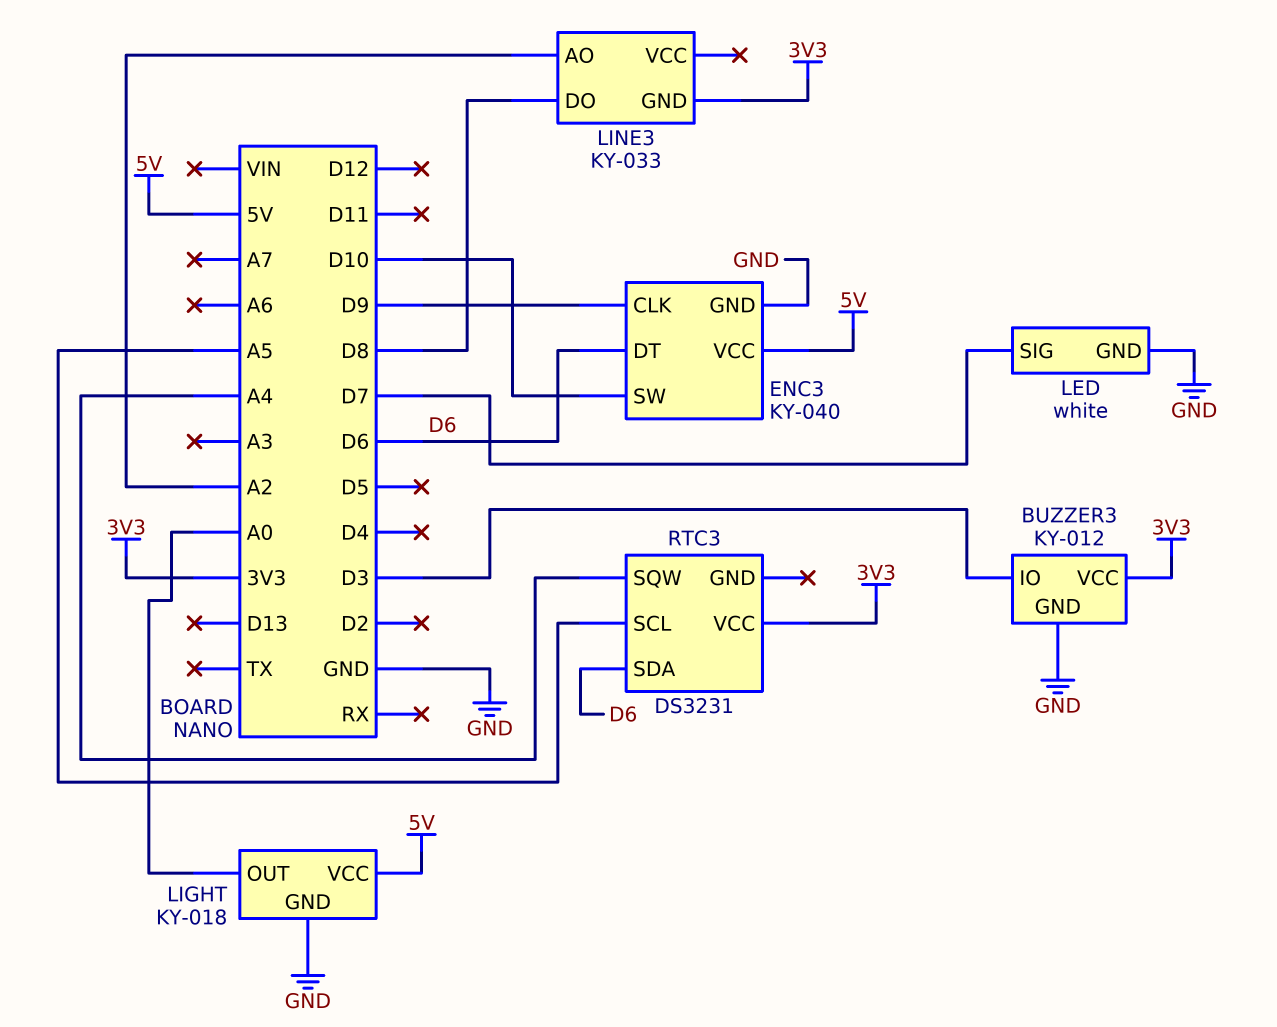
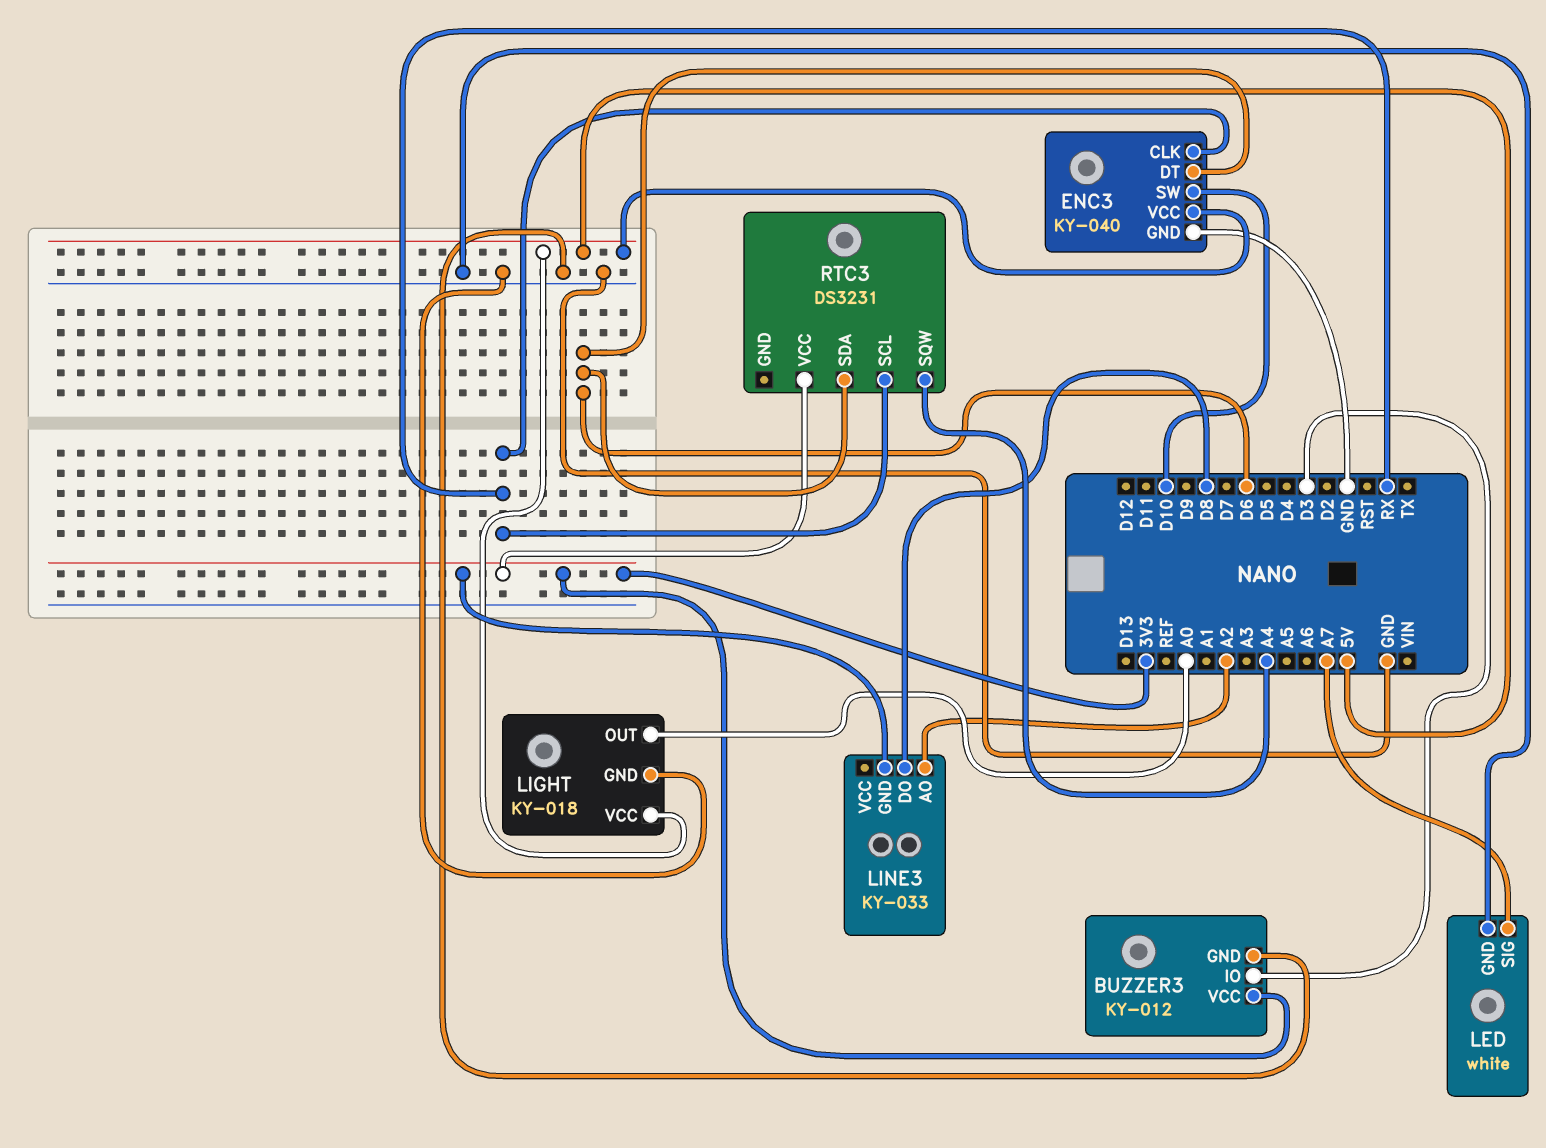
ENC3 pin CLK: D9 -> RX
LED pin SIG: D7 -> A7
RTC3 pin SCL: A5 -> RX

